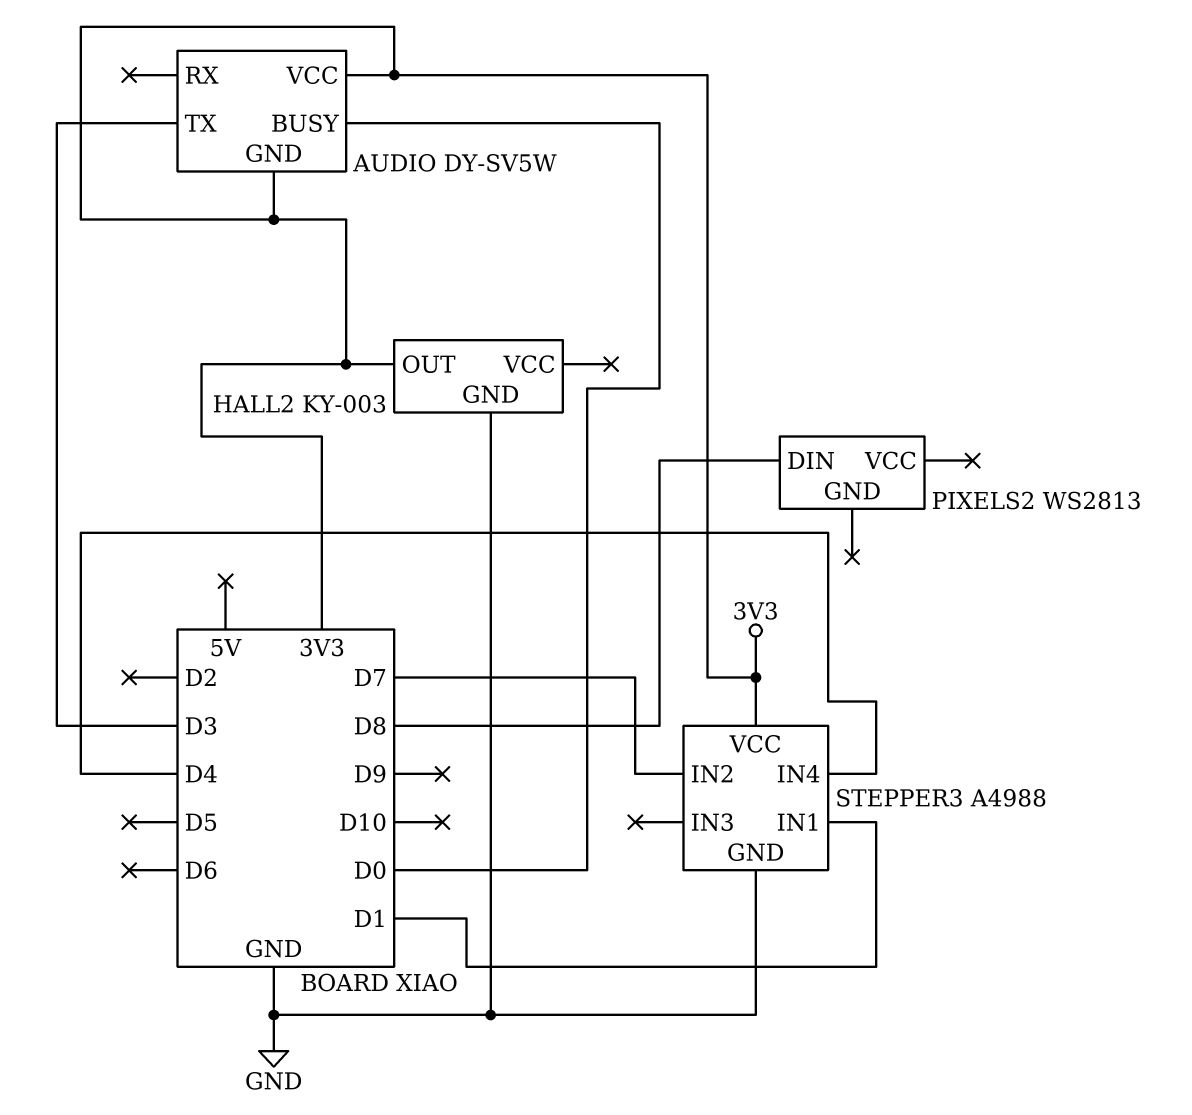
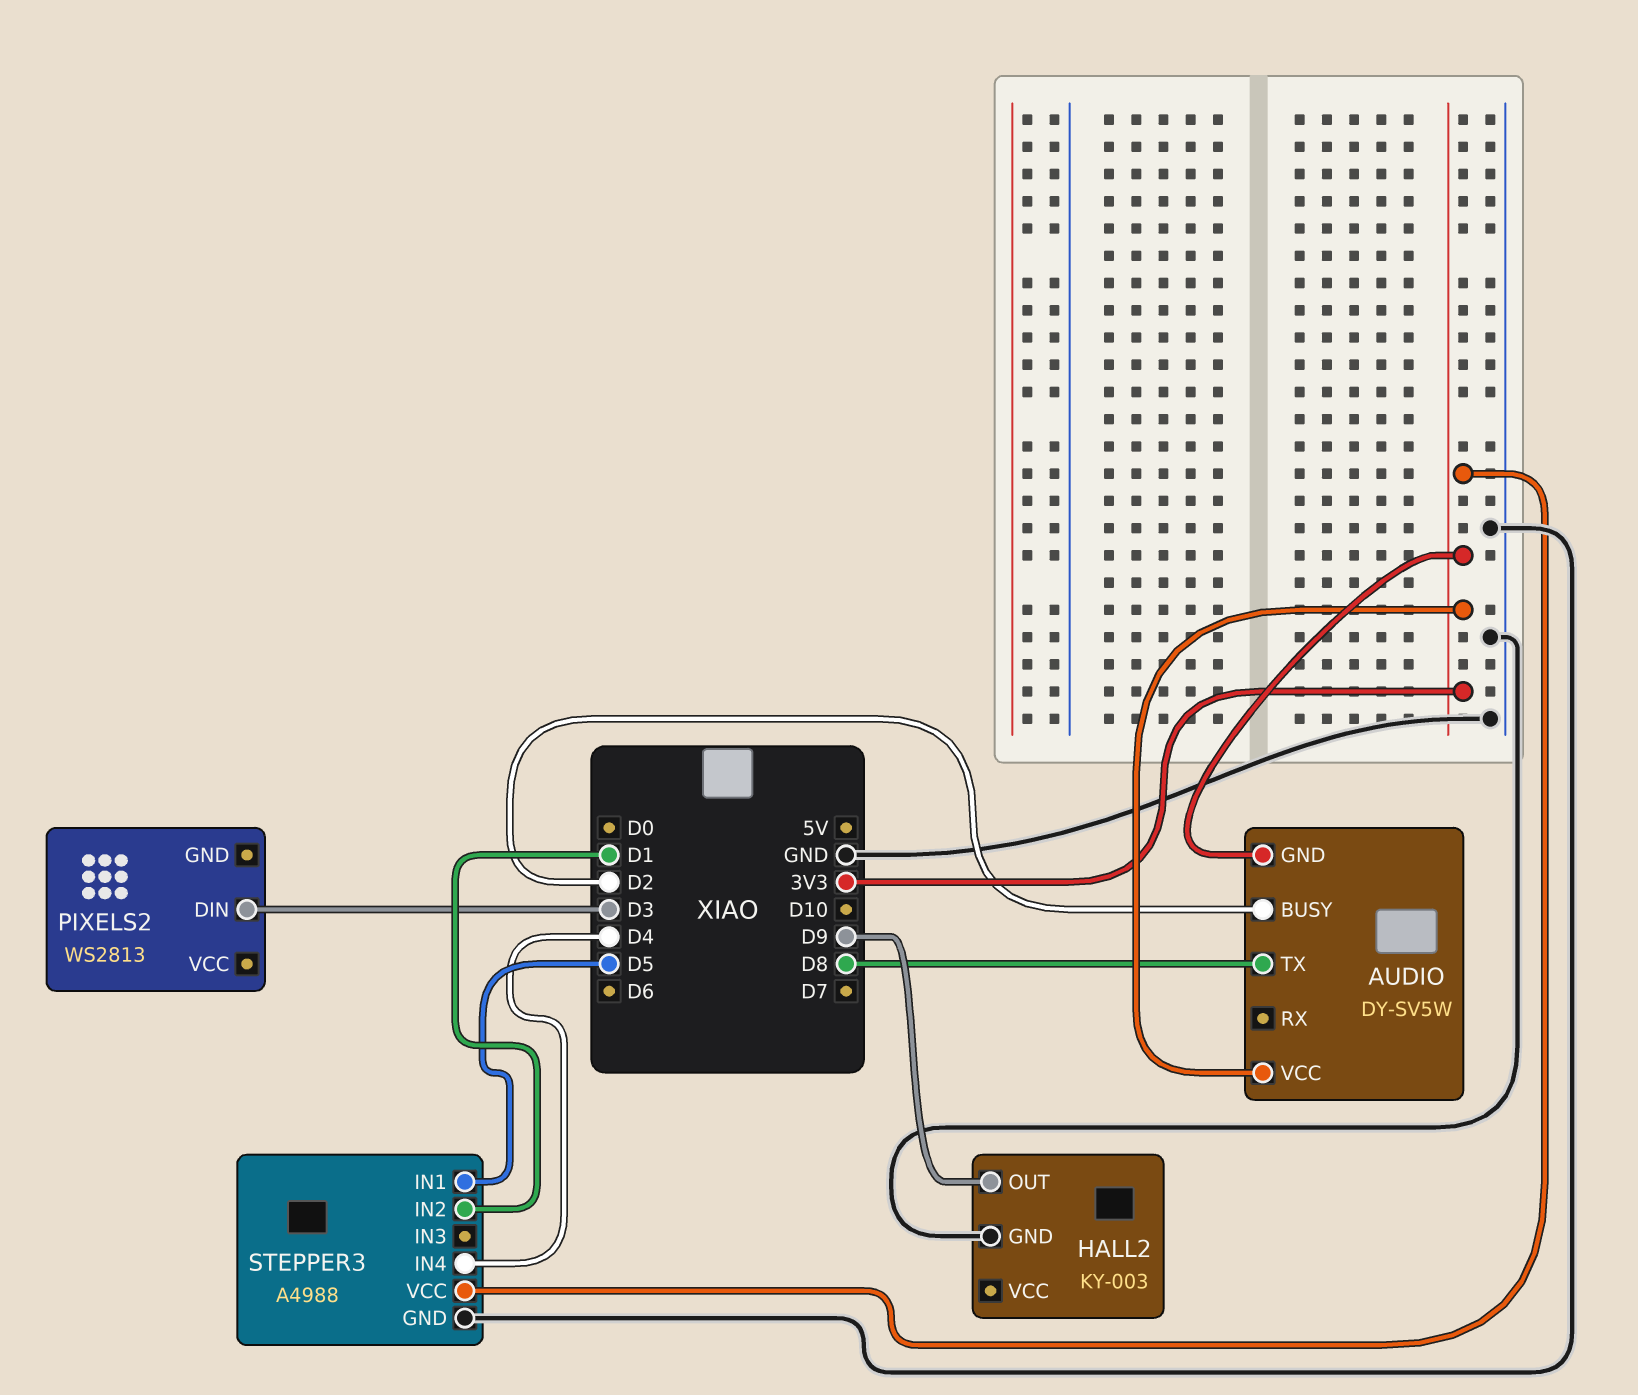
AUDIO pin BUSY: D0 -> D2
AUDIO pin TX: D3 -> D8
HALL2 pin OUT: 3V3 -> D9
PIXELS2 pin DIN: D8 -> D3
STEPPER3 pin IN1: D1 -> D5
STEPPER3 pin IN2: D7 -> D1

